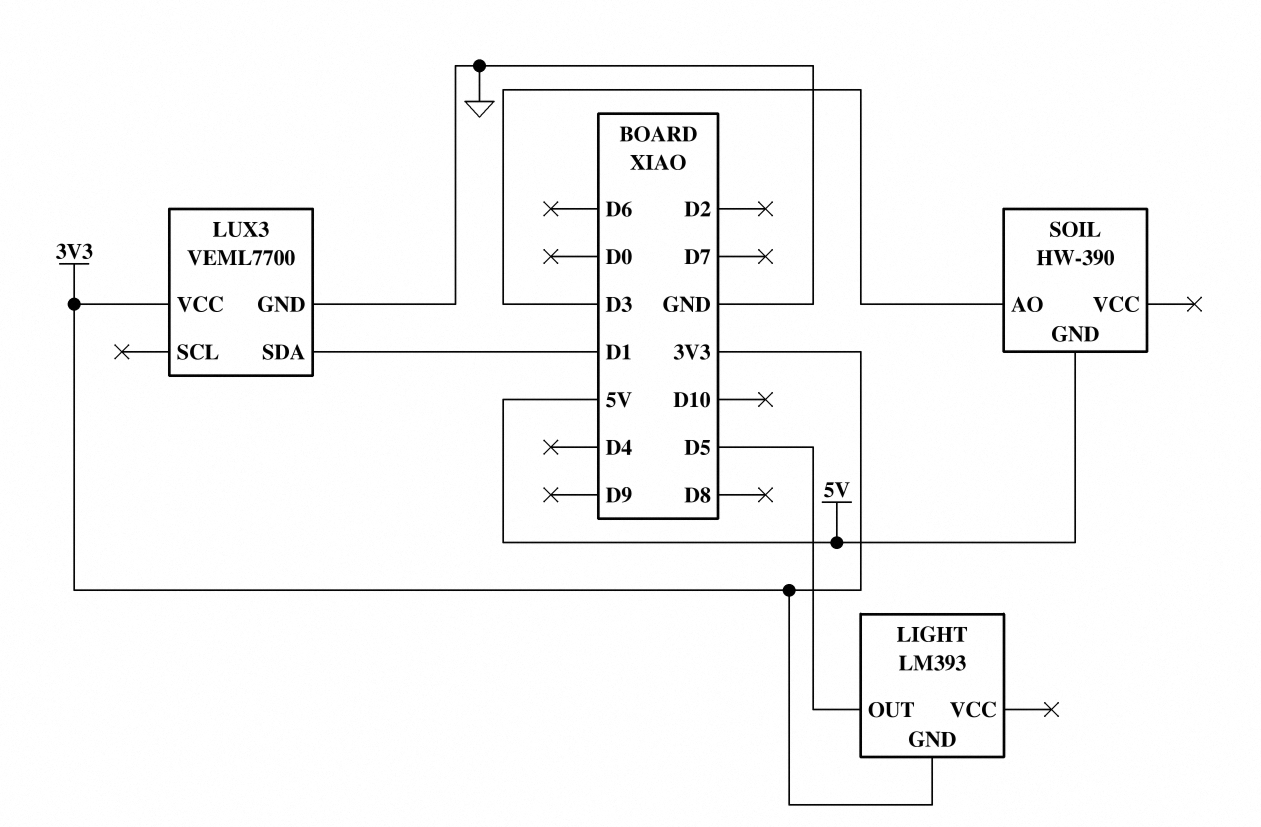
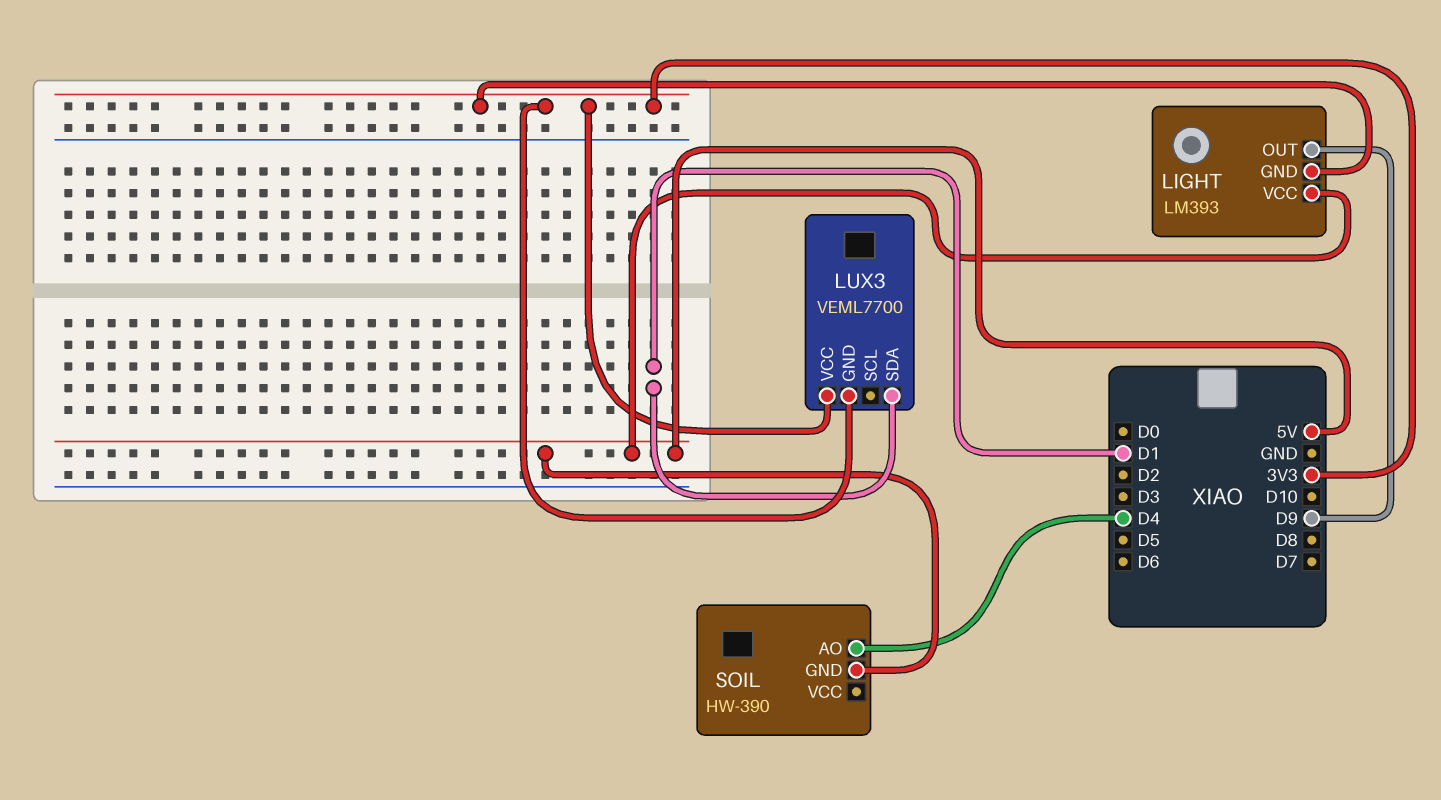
LIGHT pin OUT: D5 -> D9
LIGHT pin VCC: none -> 5V
LUX3 pin GND: GND -> 3V3
SOIL pin AO: D3 -> D4

